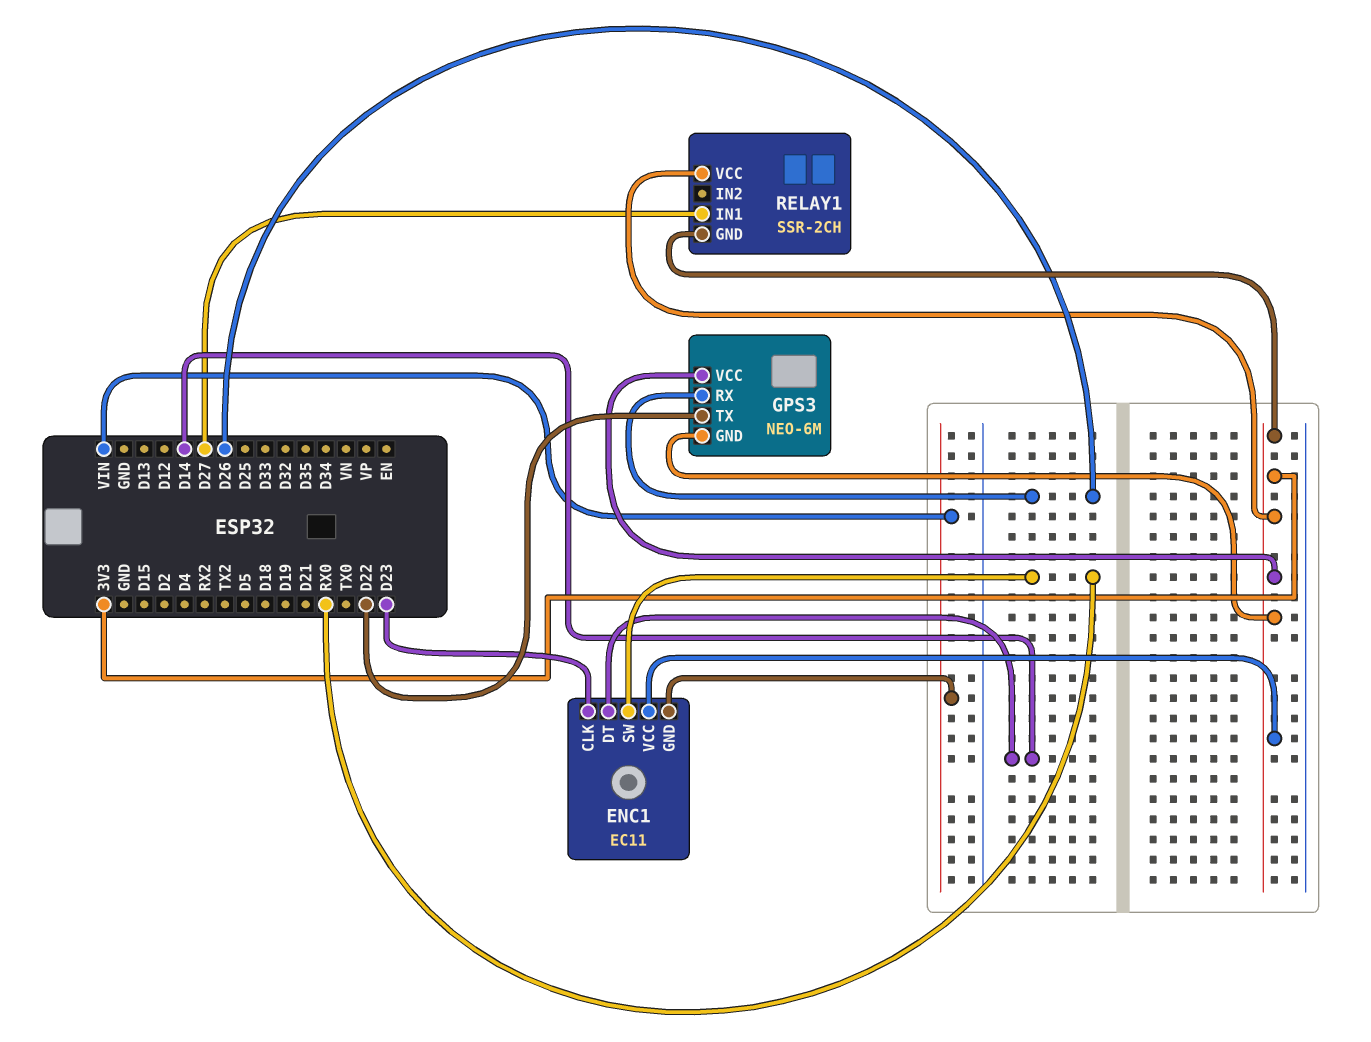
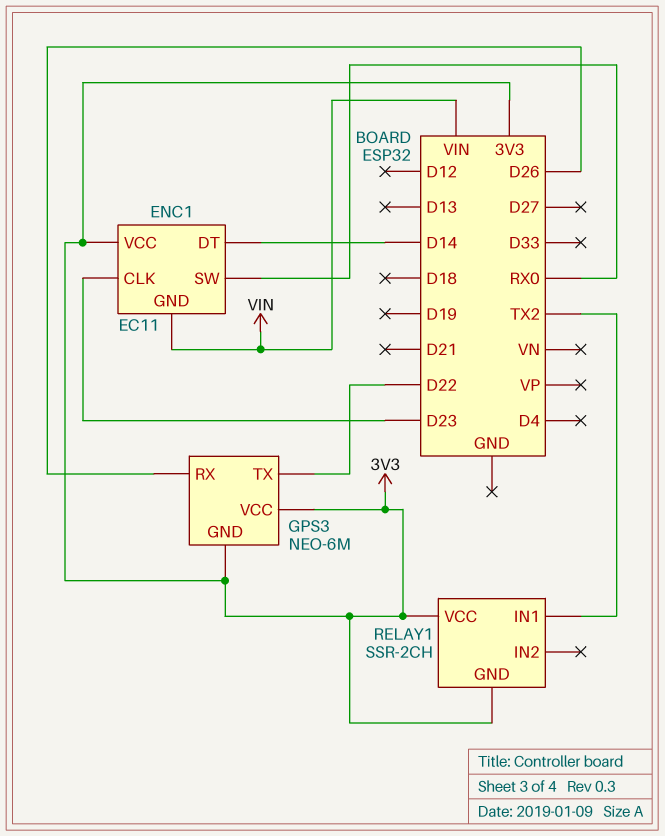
RELAY1 pin IN1: D27 -> TX2

